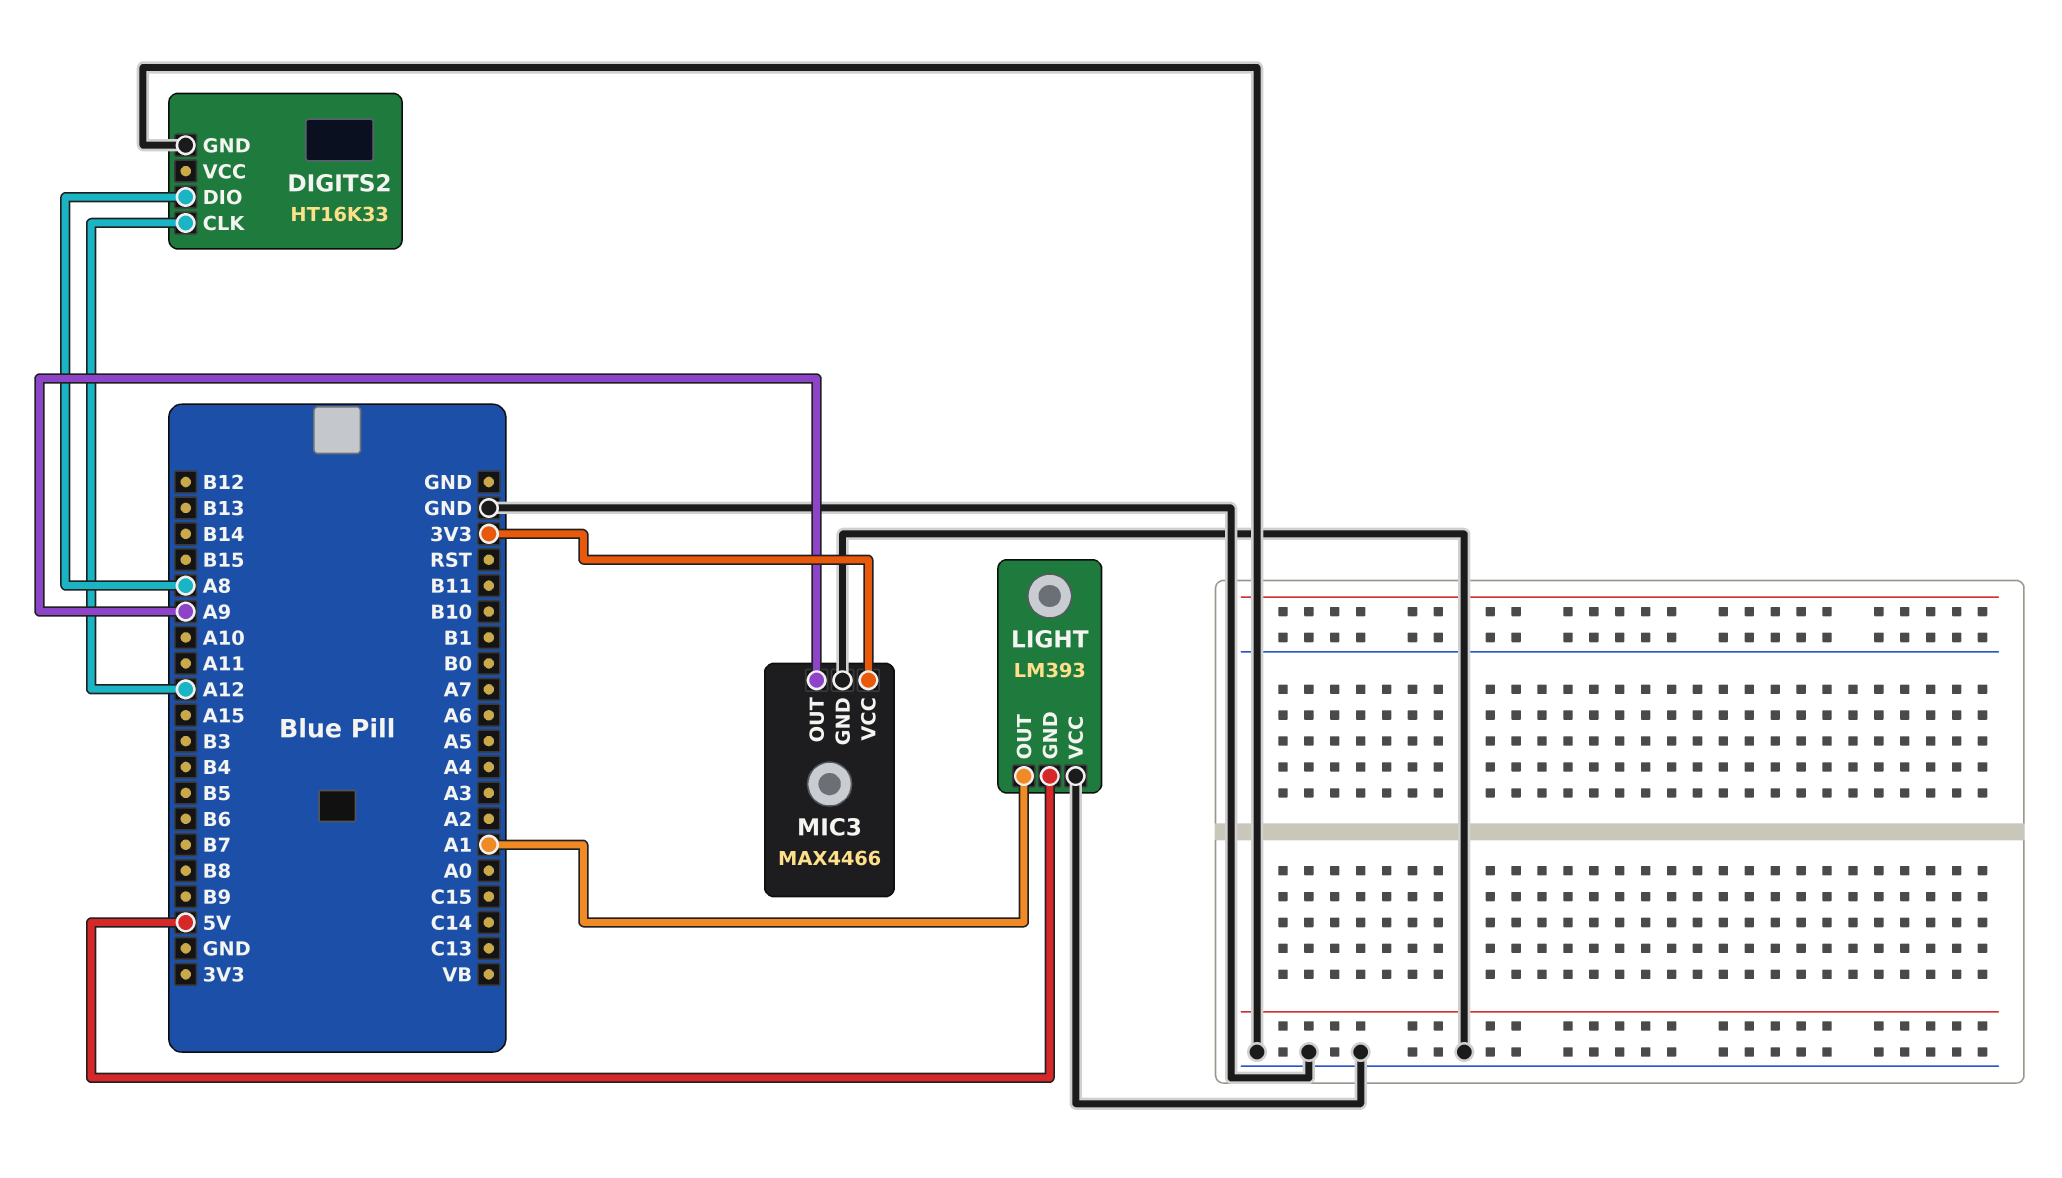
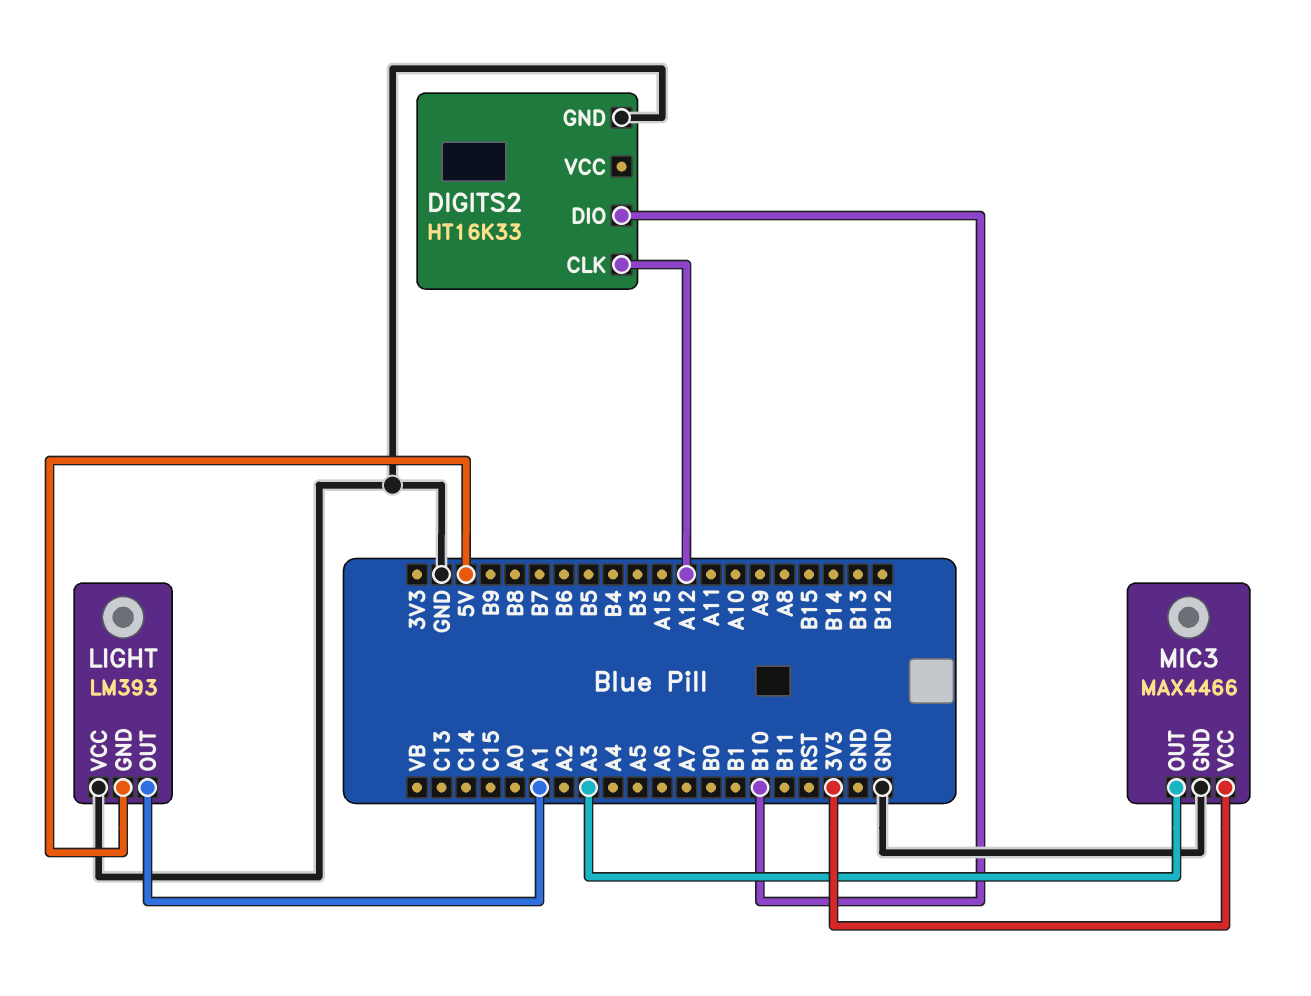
DIGITS2 pin DIO: A8 -> B10
MIC3 pin OUT: A9 -> A3

